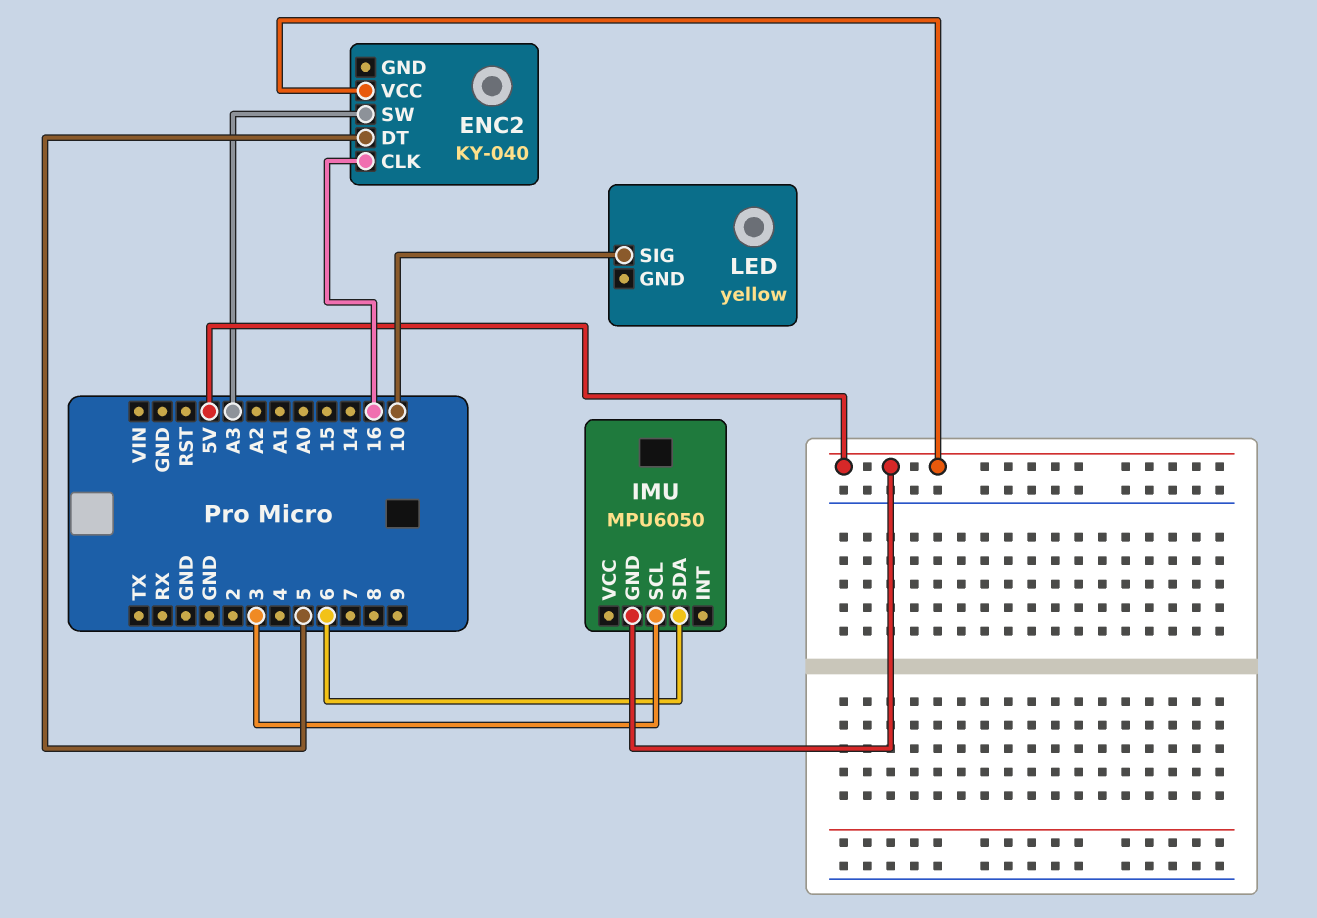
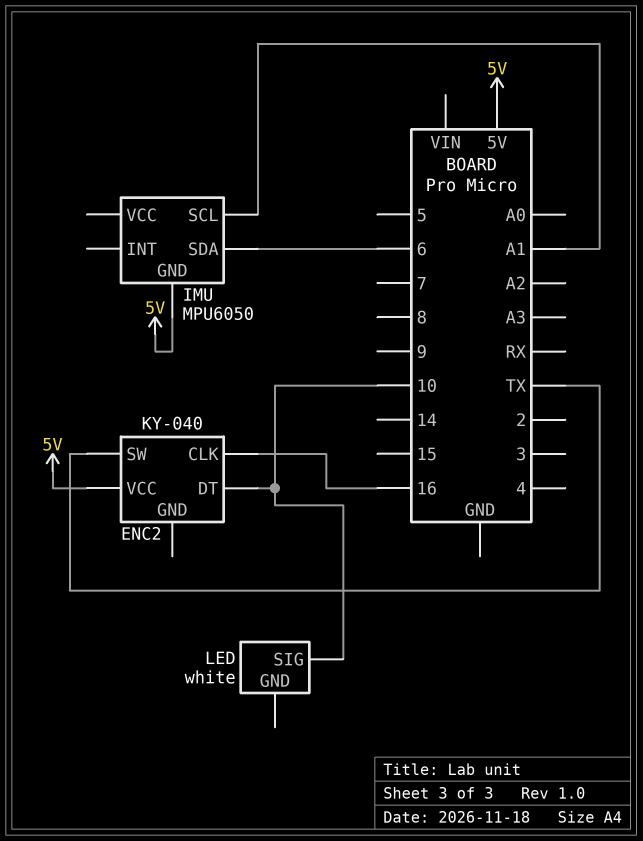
ENC2 pin DT: 5 -> 10
ENC2 pin SW: A3 -> TX
IMU pin SCL: 3 -> A1
LED: yellow -> white

